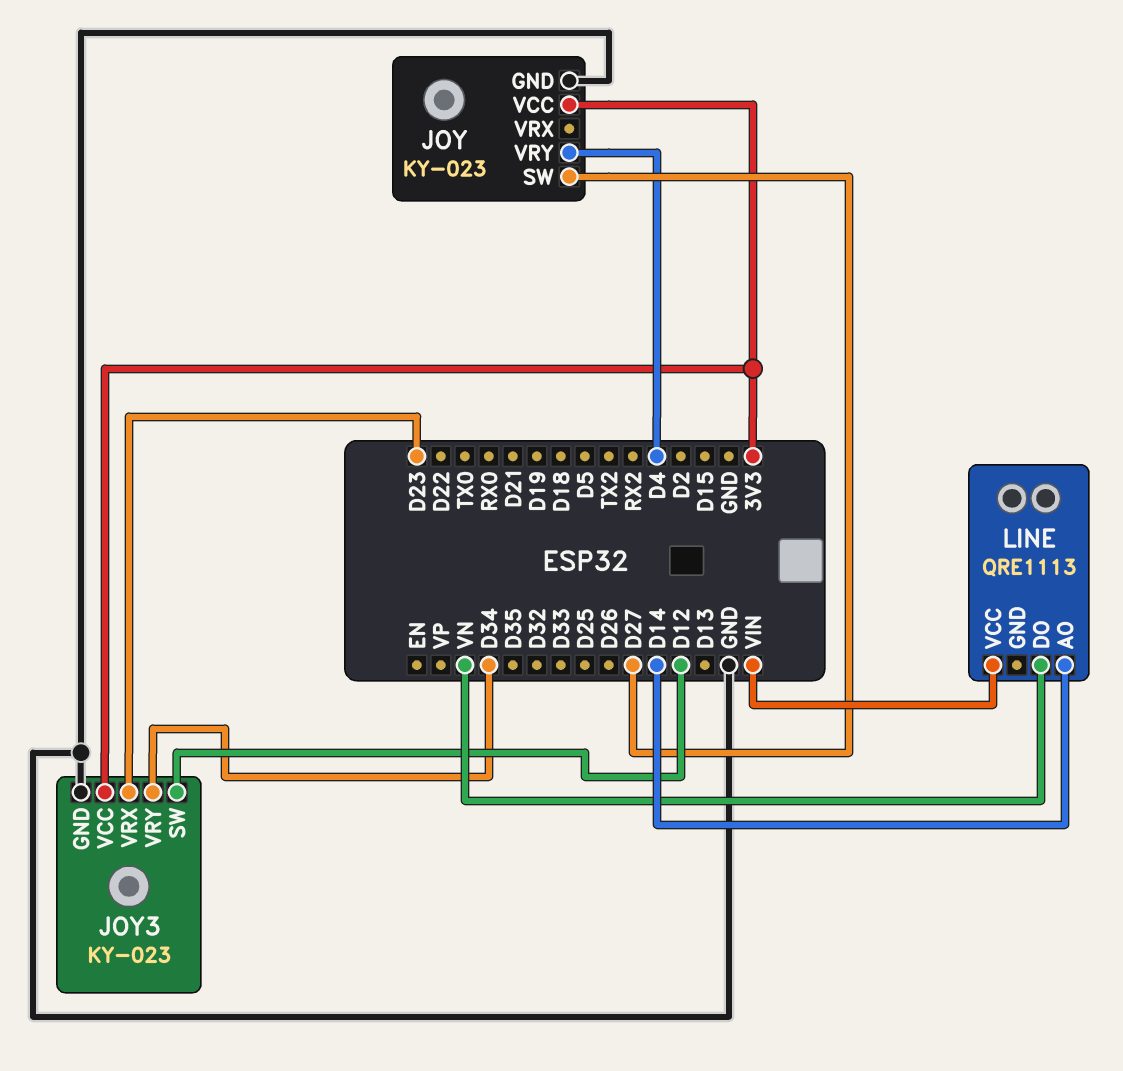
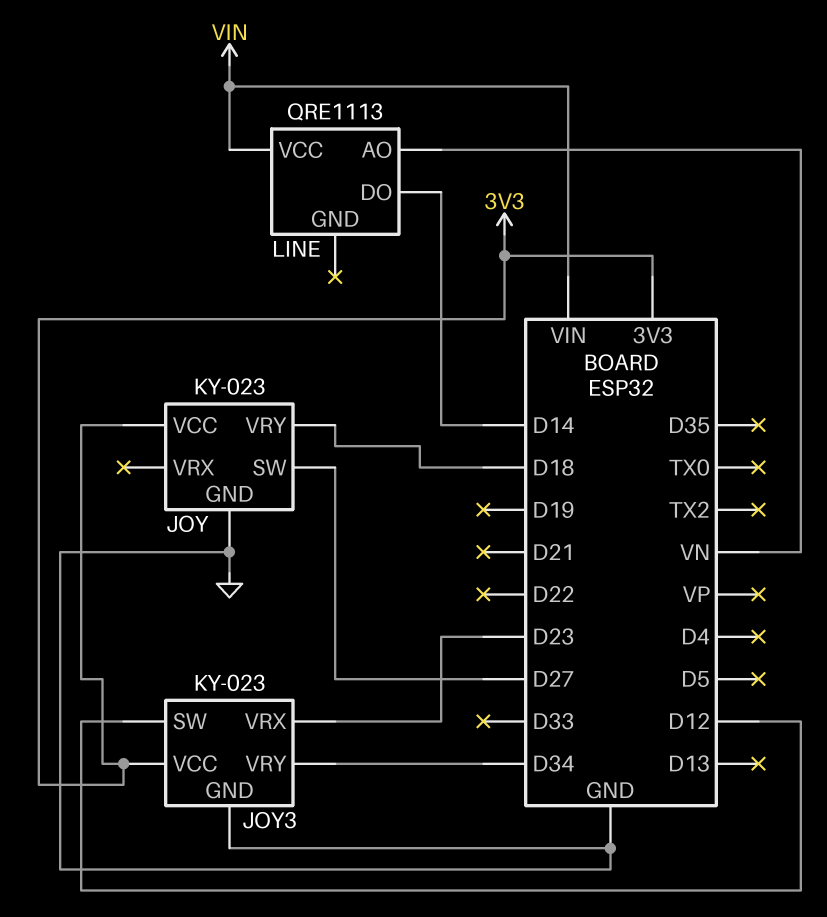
JOY pin VRY: D4 -> D18
LINE pin AO: D14 -> VN
LINE pin DO: VN -> D14

